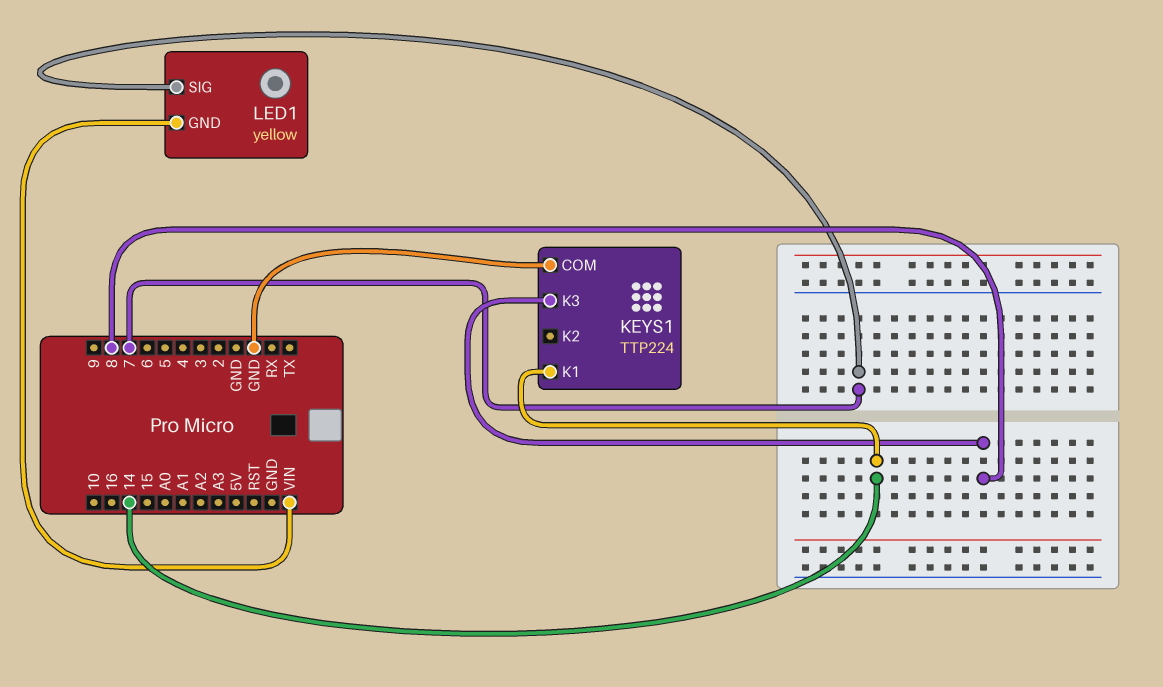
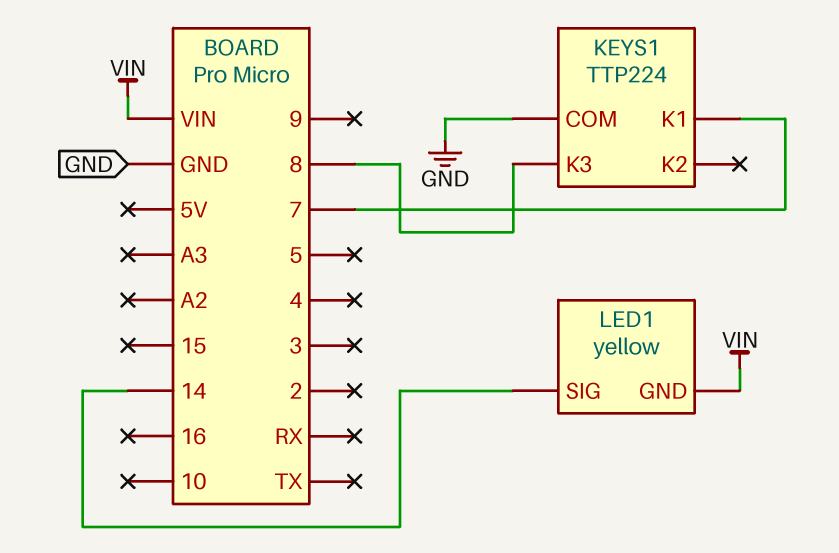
KEYS1 pin K1: 14 -> 7
LED1 pin SIG: 7 -> 14

